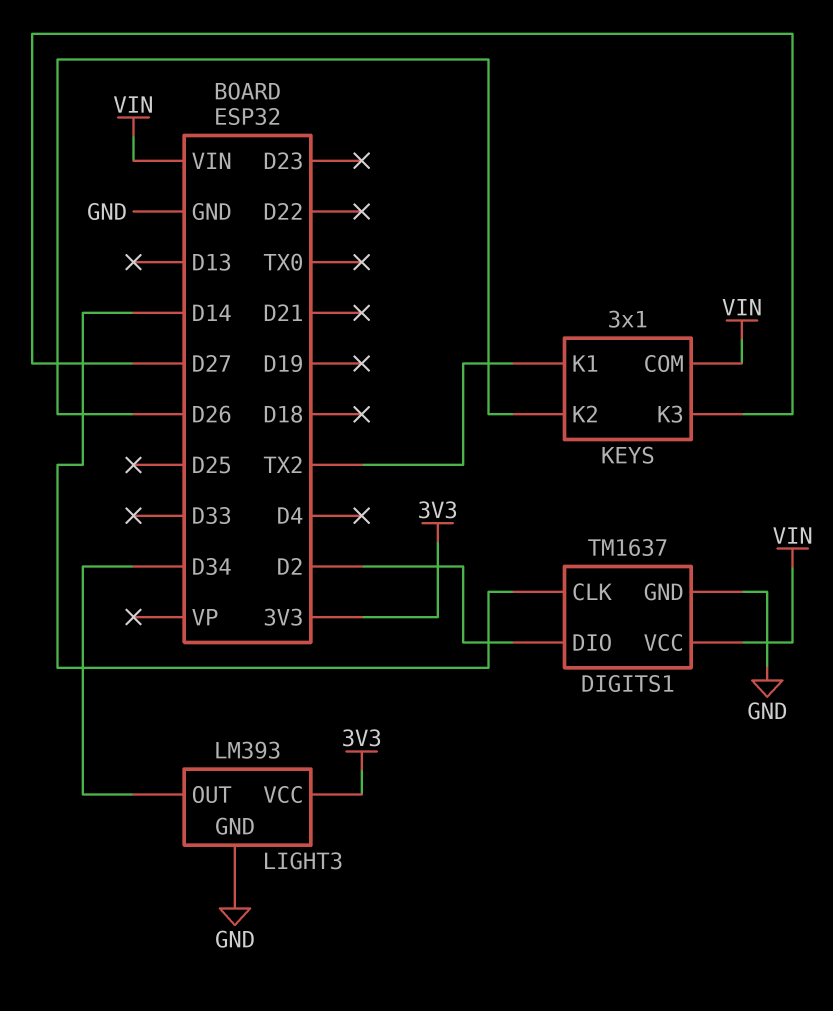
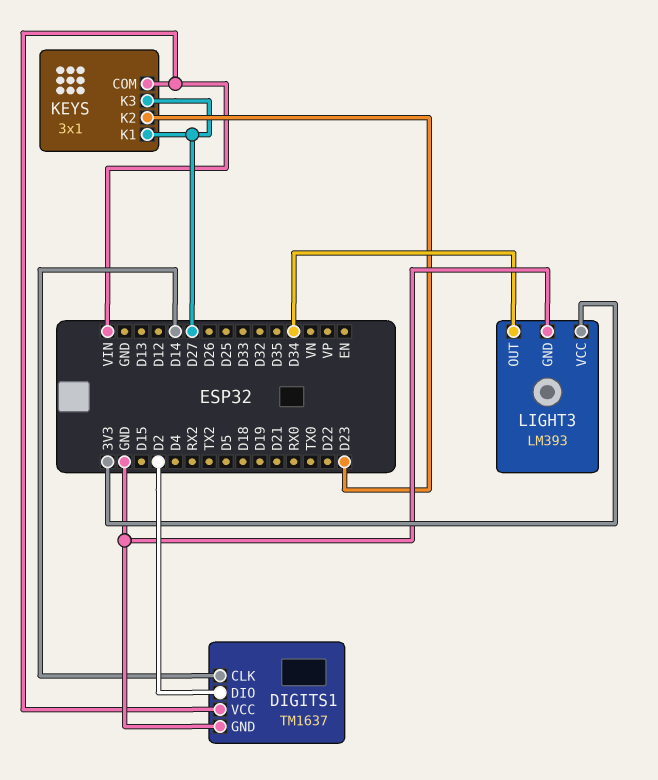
KEYS pin K1: TX2 -> D27
KEYS pin K2: D26 -> D23

